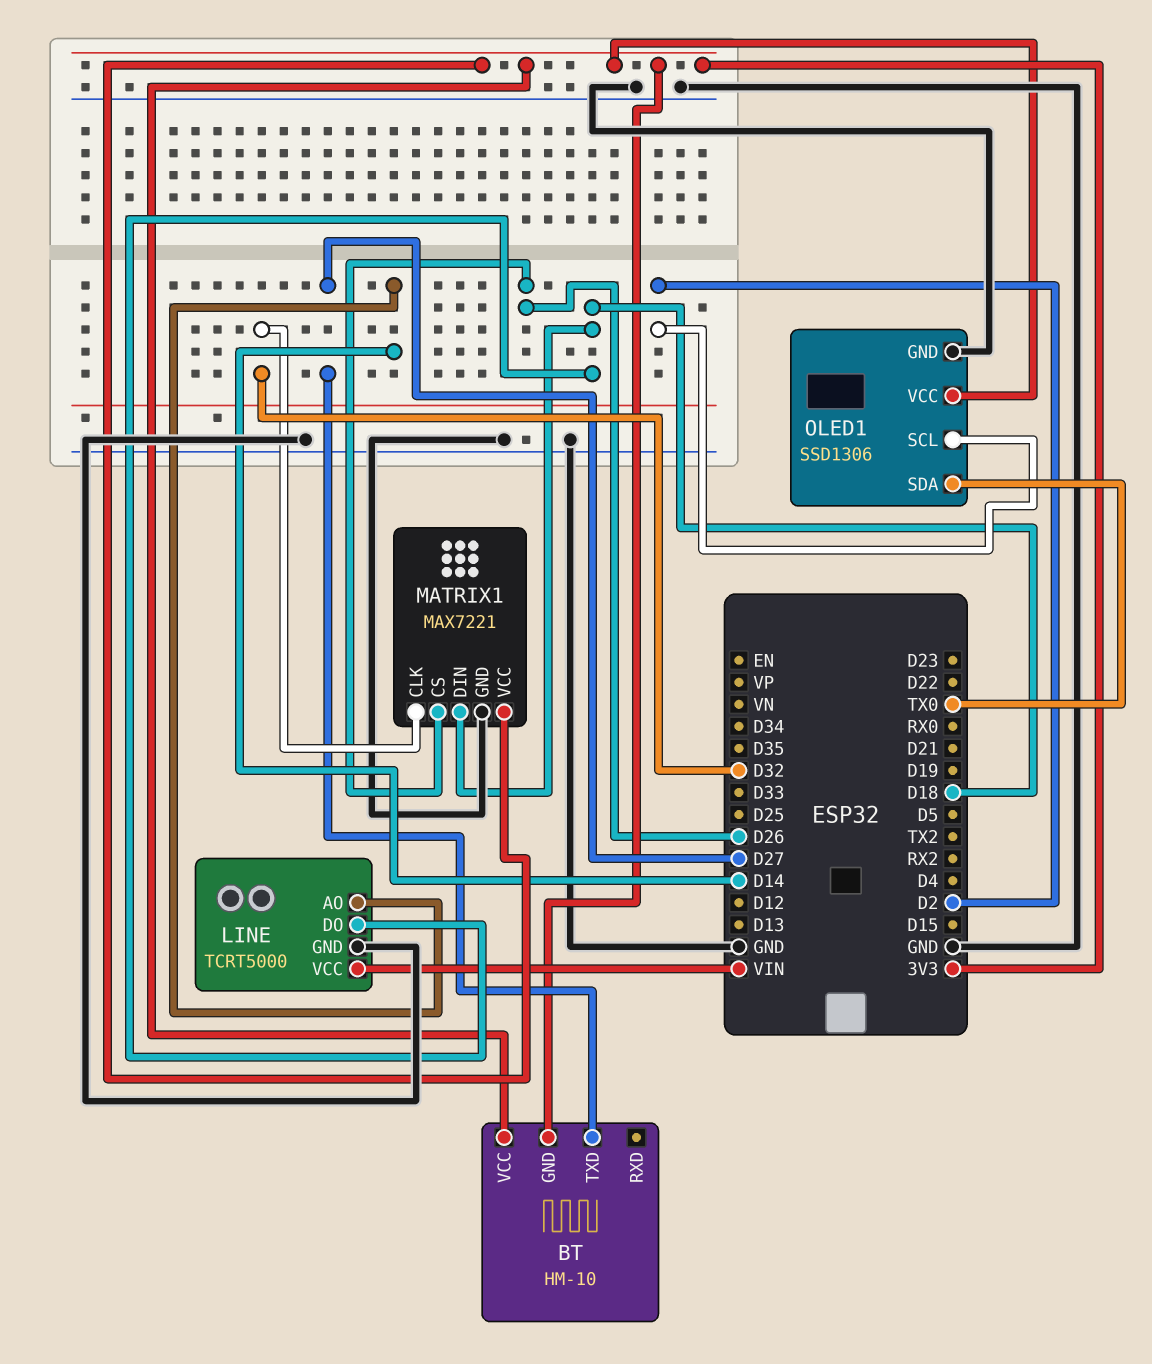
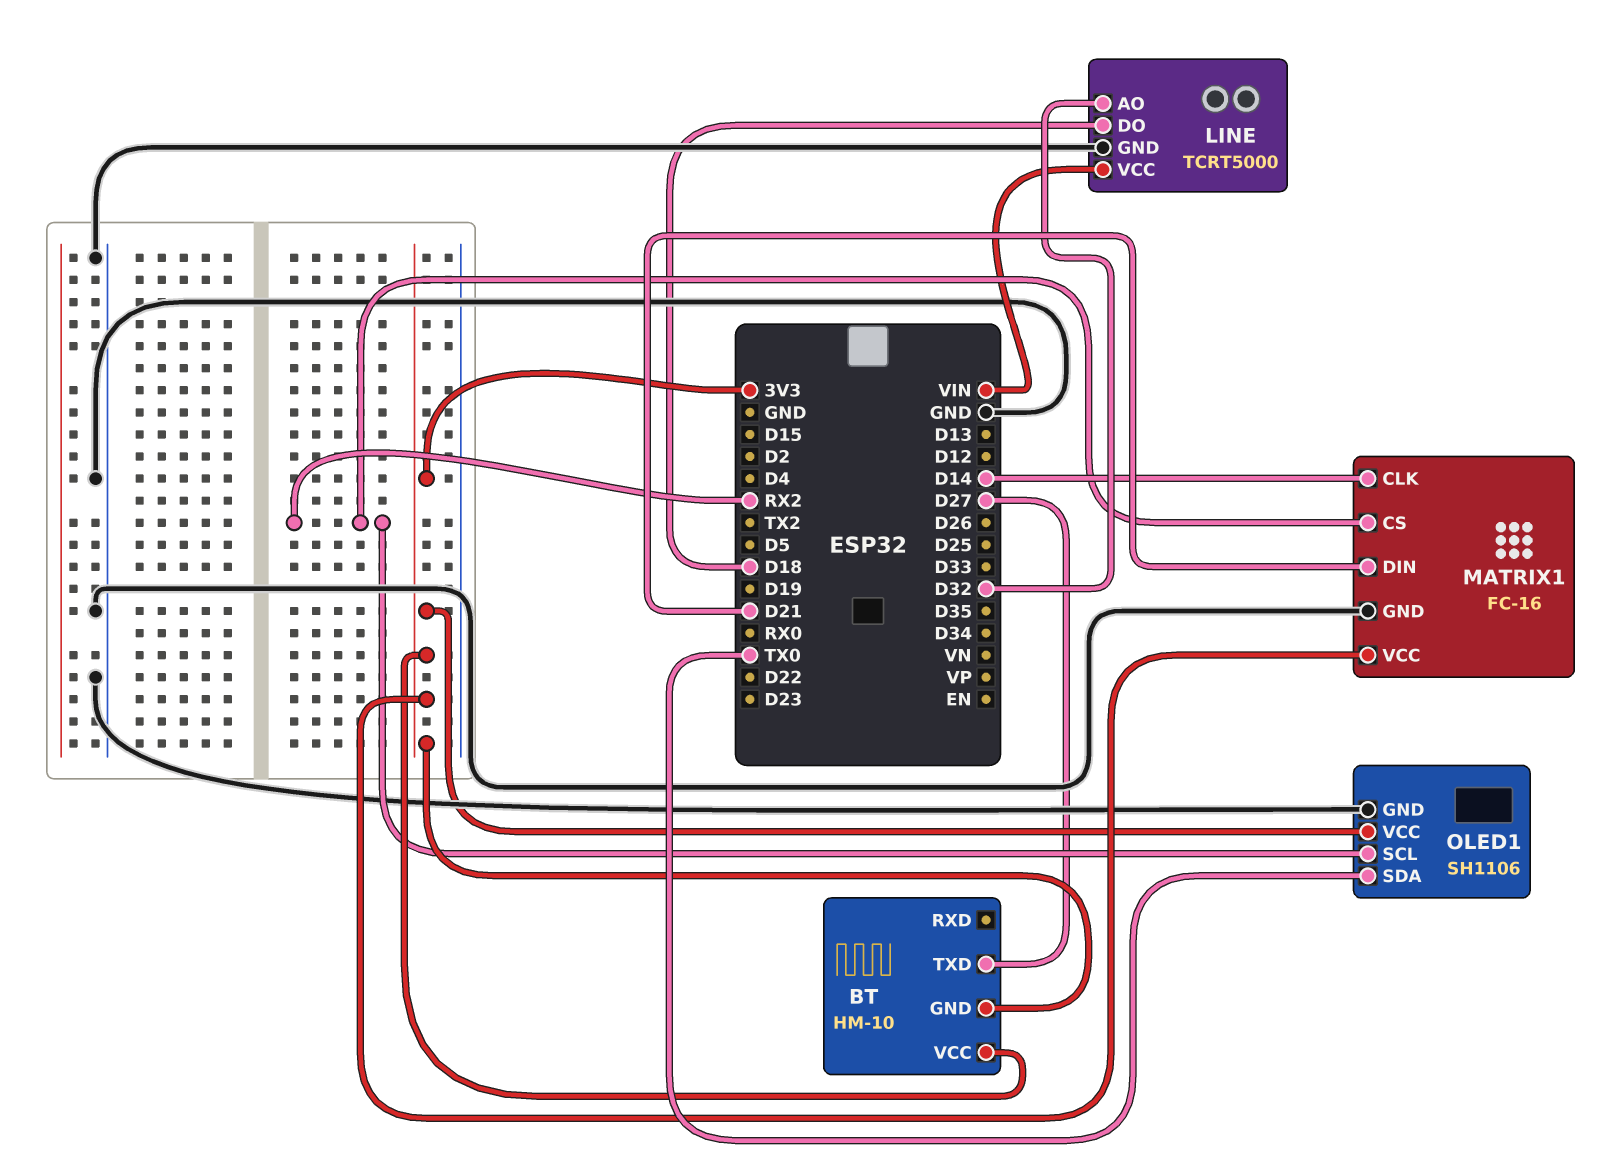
LINE pin AO: D14 -> D32
MATRIX1: MAX7221 -> FC-16
MATRIX1 pin CLK: D32 -> D14
MATRIX1 pin CS: D26 -> RX2
MATRIX1 pin DIN: D18 -> D21
OLED1: SSD1306 -> SH1106
OLED1 pin SCL: D2 -> RX2

